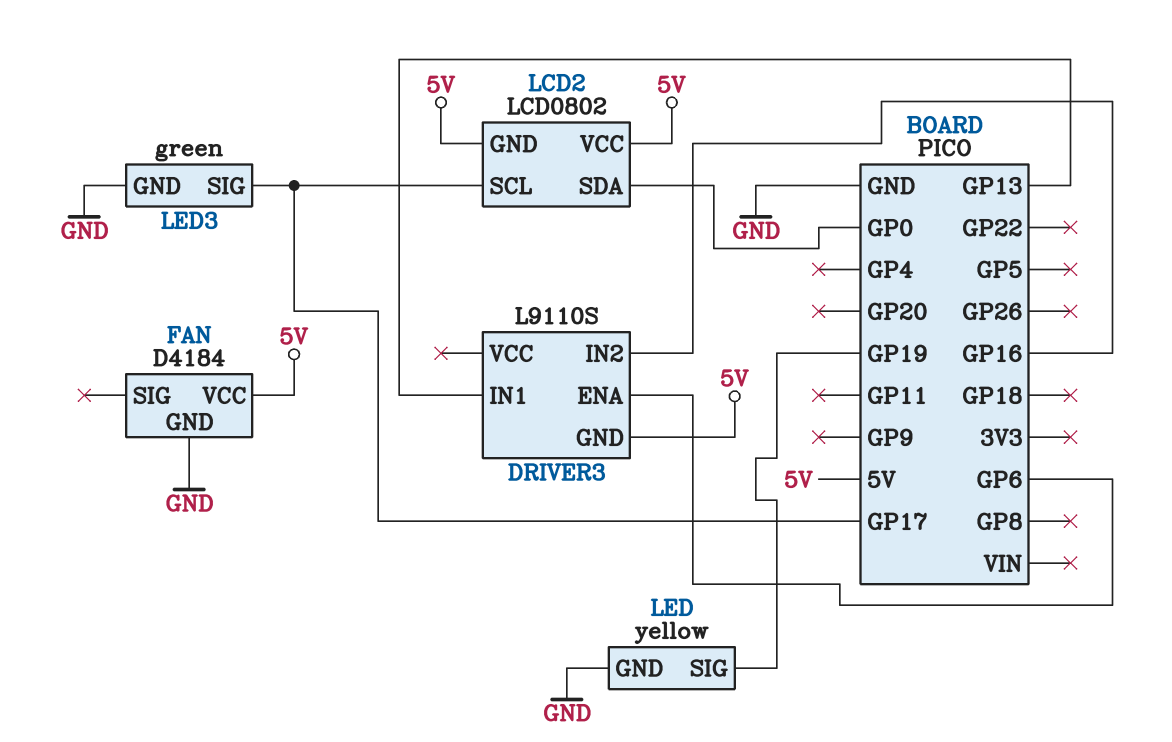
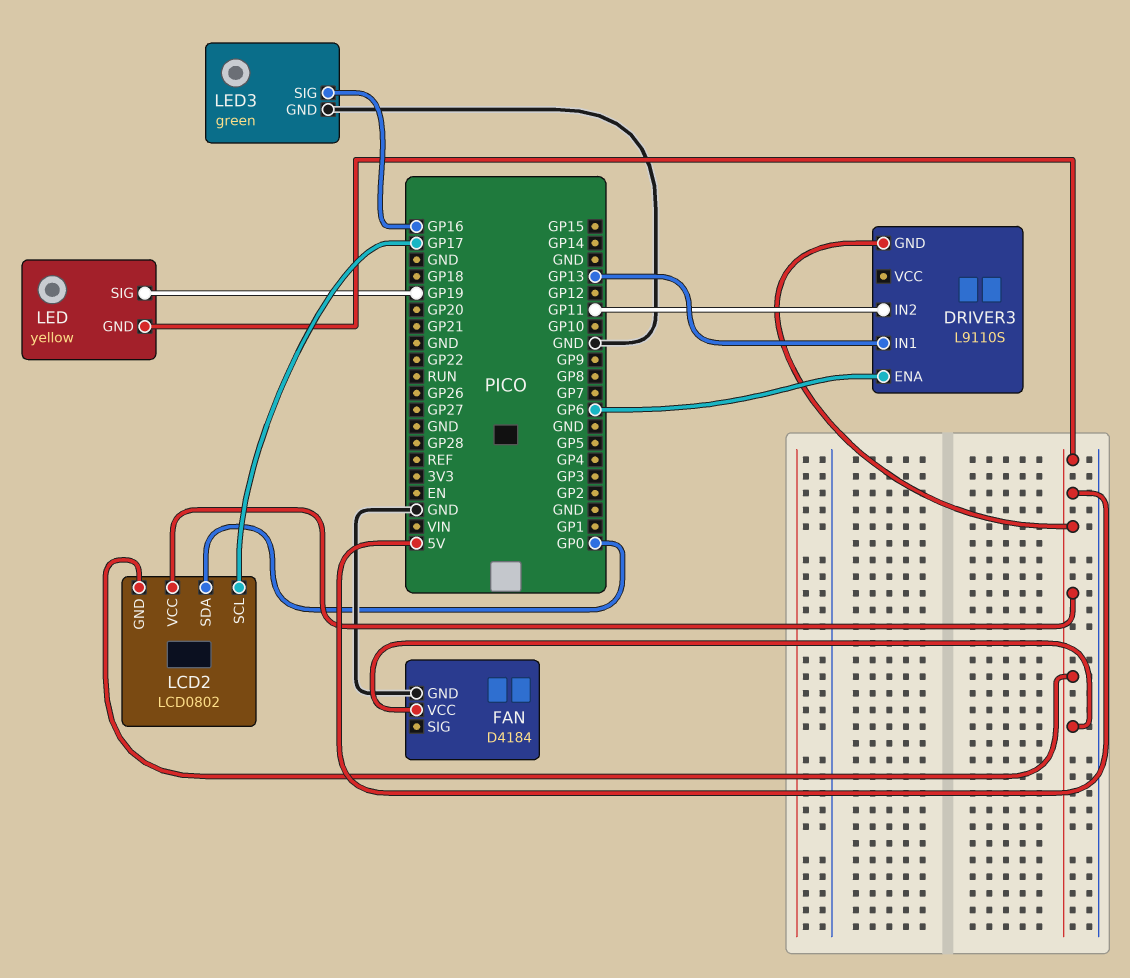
DRIVER3 pin IN2: GP16 -> GP11
LED pin GND: GND -> 5V
LED3 pin SIG: GP17 -> GP16

